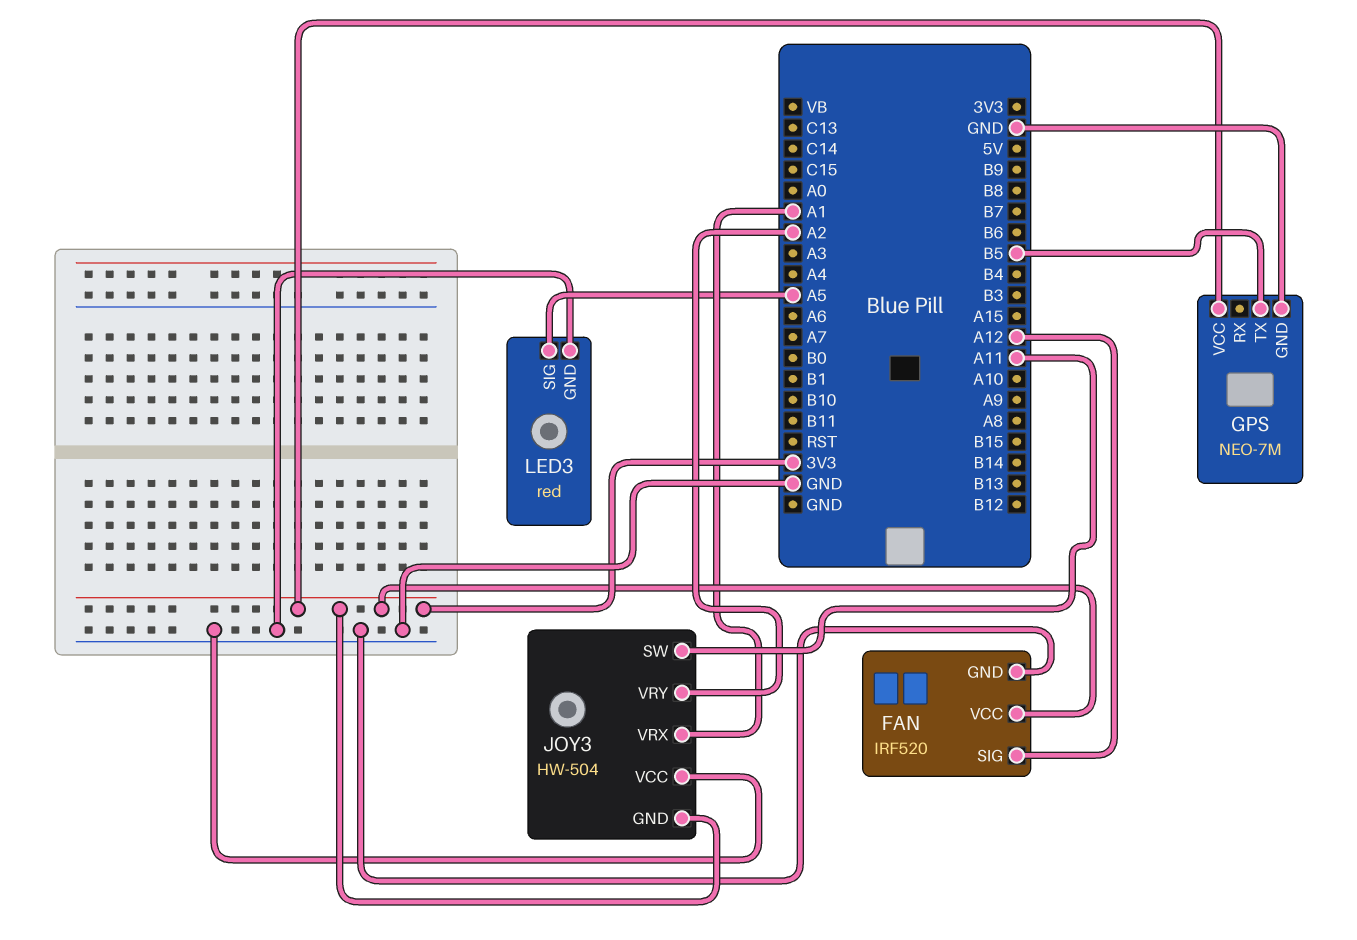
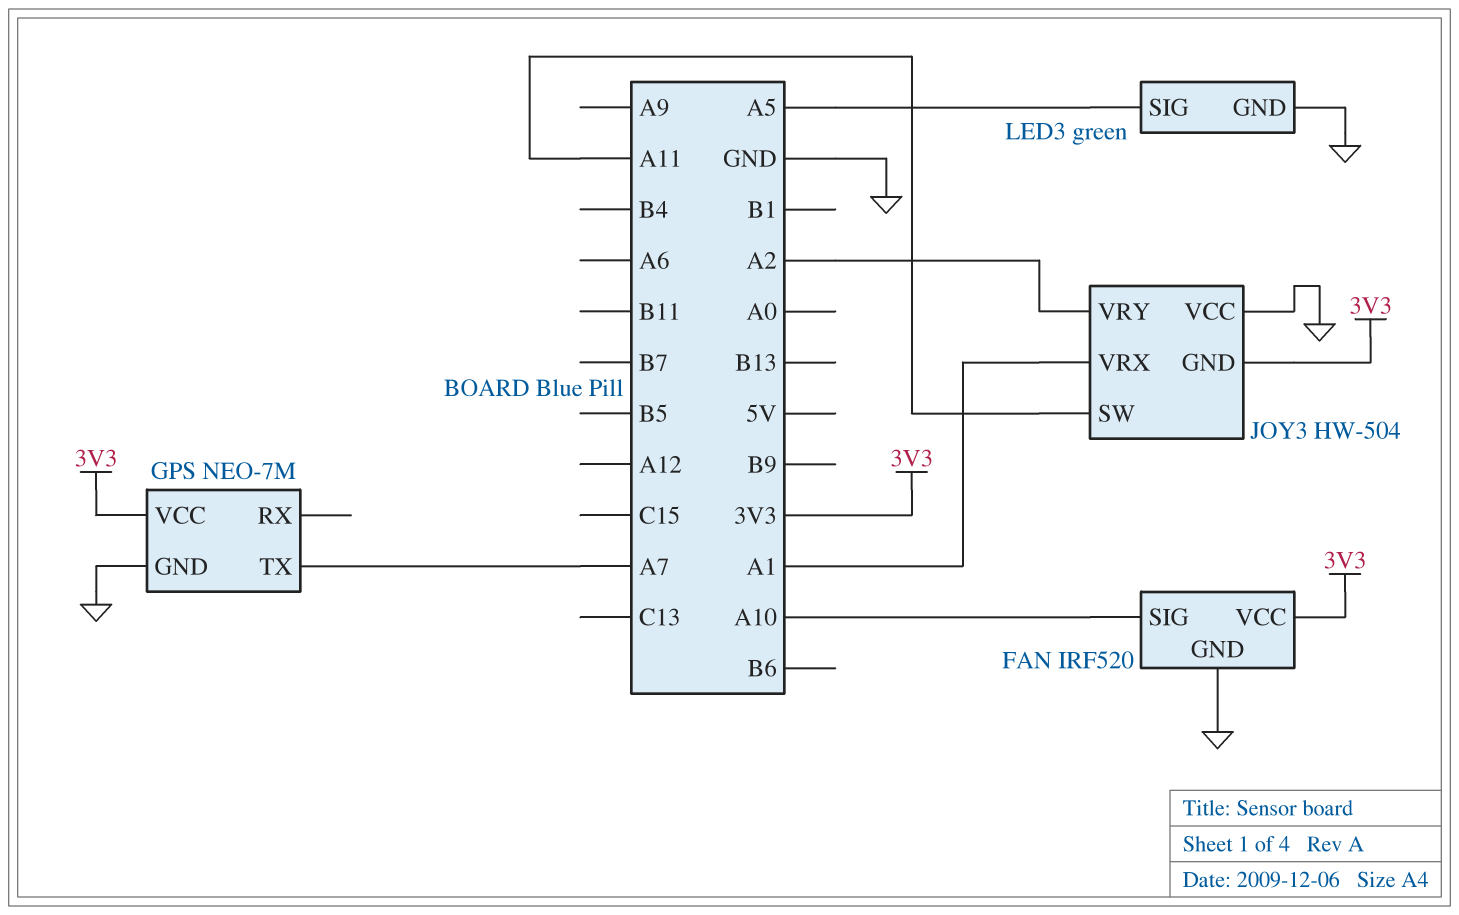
FAN pin SIG: A12 -> A10
GPS pin TX: B5 -> A7
LED3: red -> green

